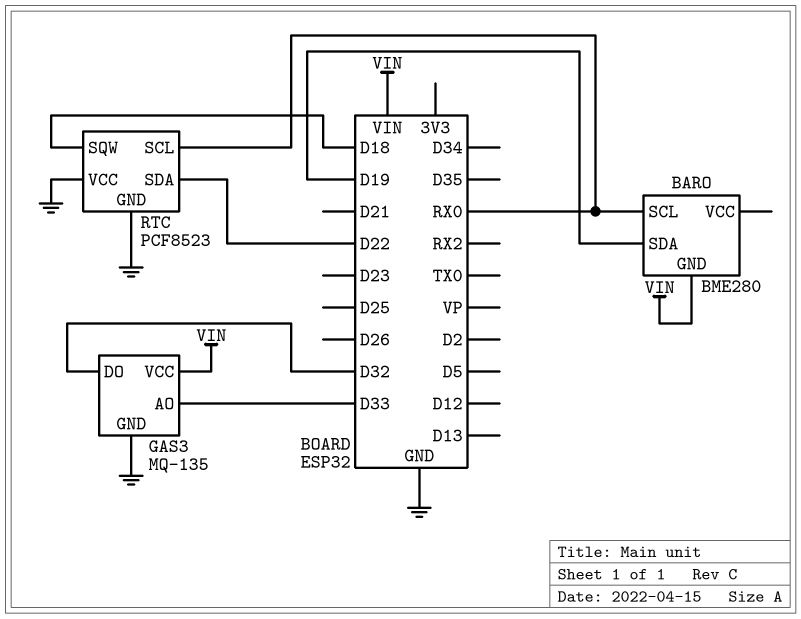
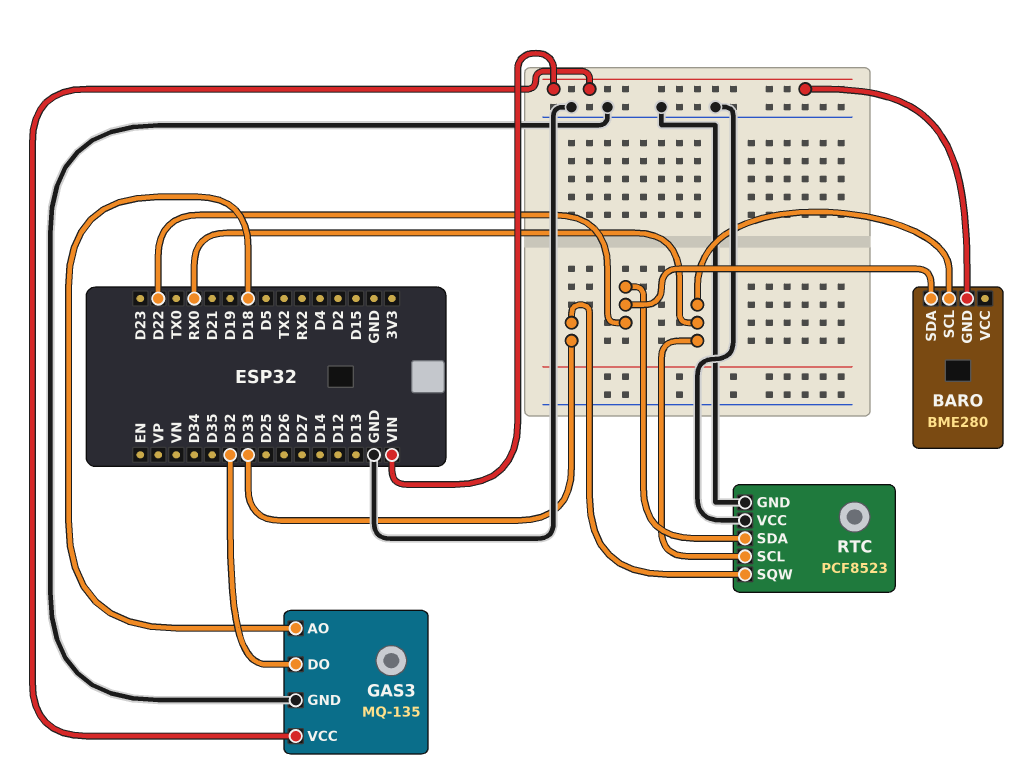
BARO pin SDA: D19 -> D22
GAS3 pin AO: D33 -> D18
RTC pin SQW: D18 -> D33

